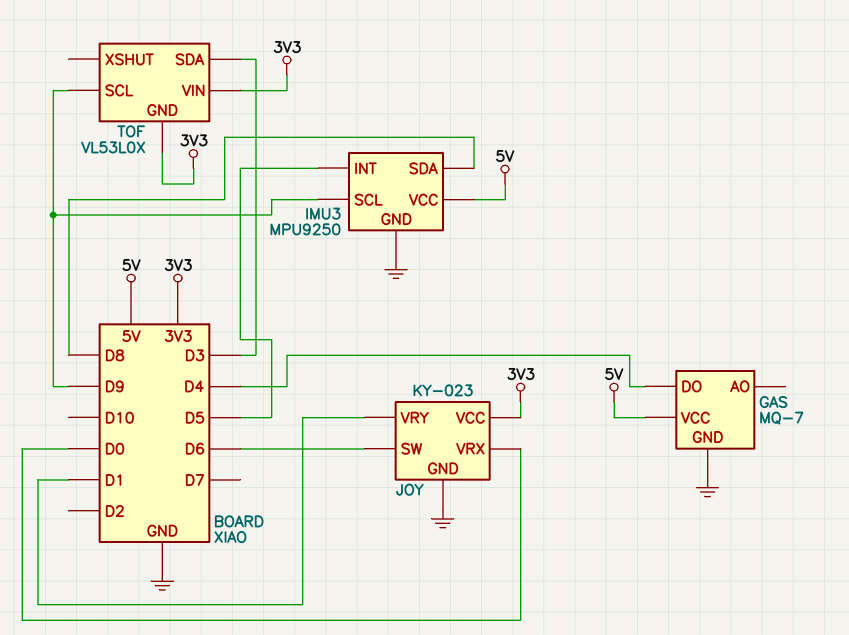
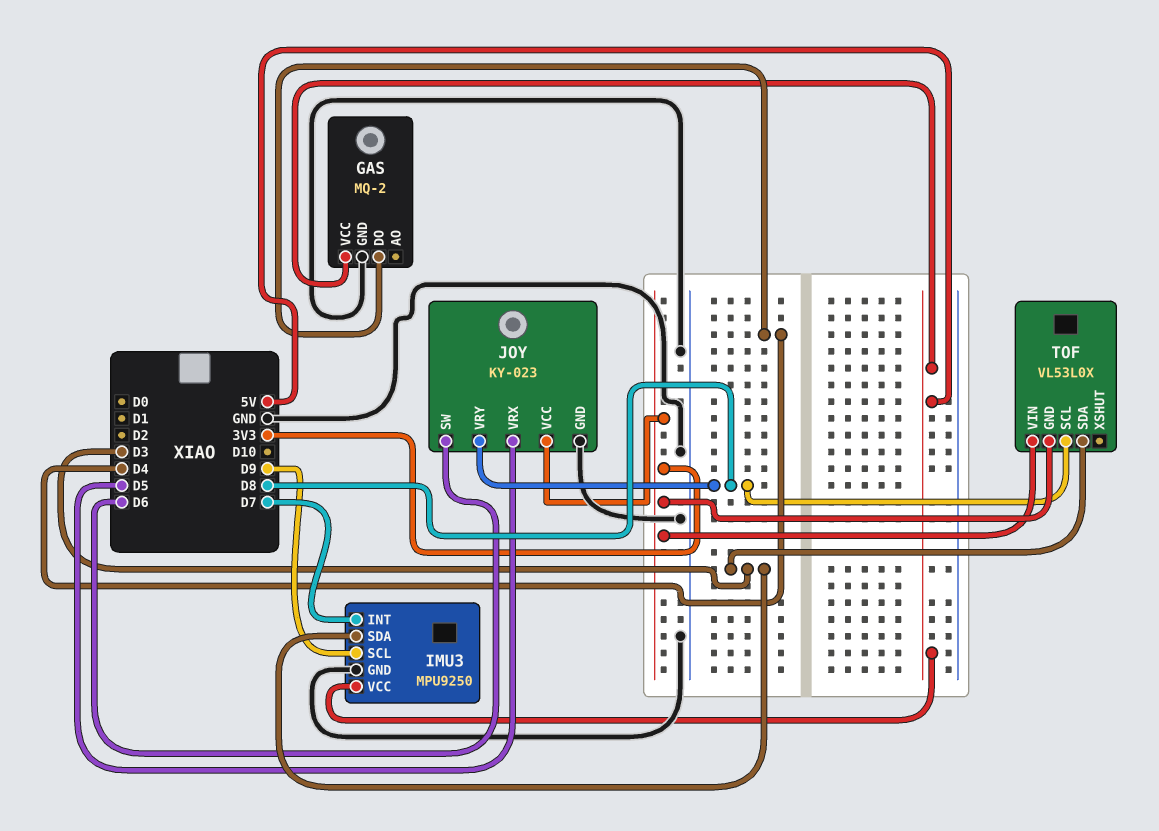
GAS: MQ-7 -> MQ-2
IMU3 pin INT: D5 -> D7
IMU3 pin SDA: D8 -> D3
JOY pin VRX: D0 -> D5
JOY pin VRY: D1 -> D8
TOF pin SCL: D9 -> D8

